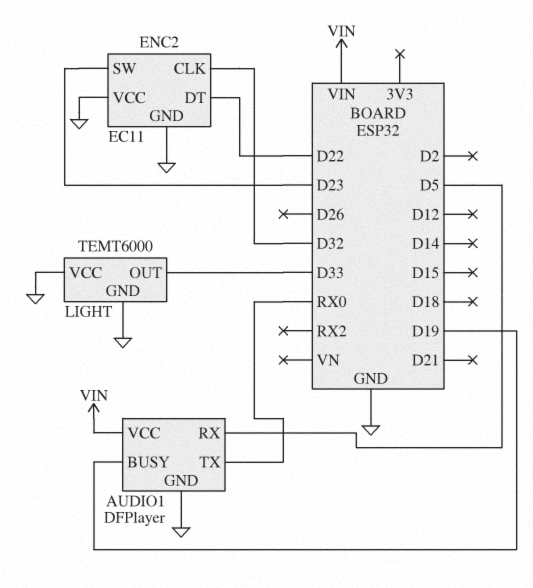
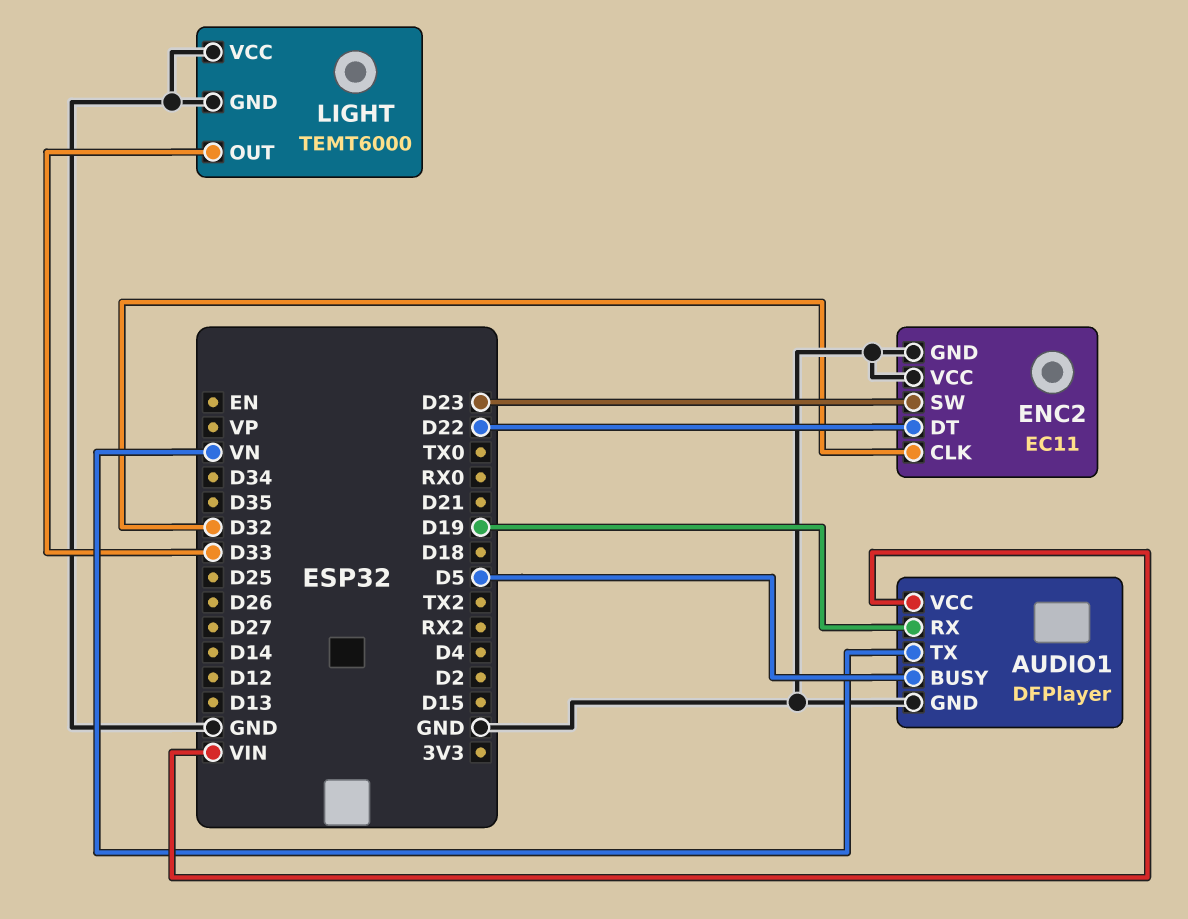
AUDIO1 pin BUSY: D19 -> D5
AUDIO1 pin RX: D5 -> D19
AUDIO1 pin TX: RX0 -> VN

